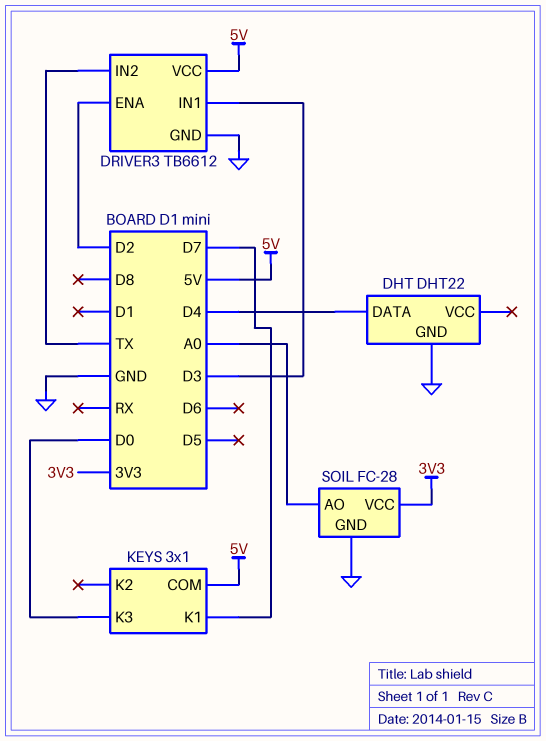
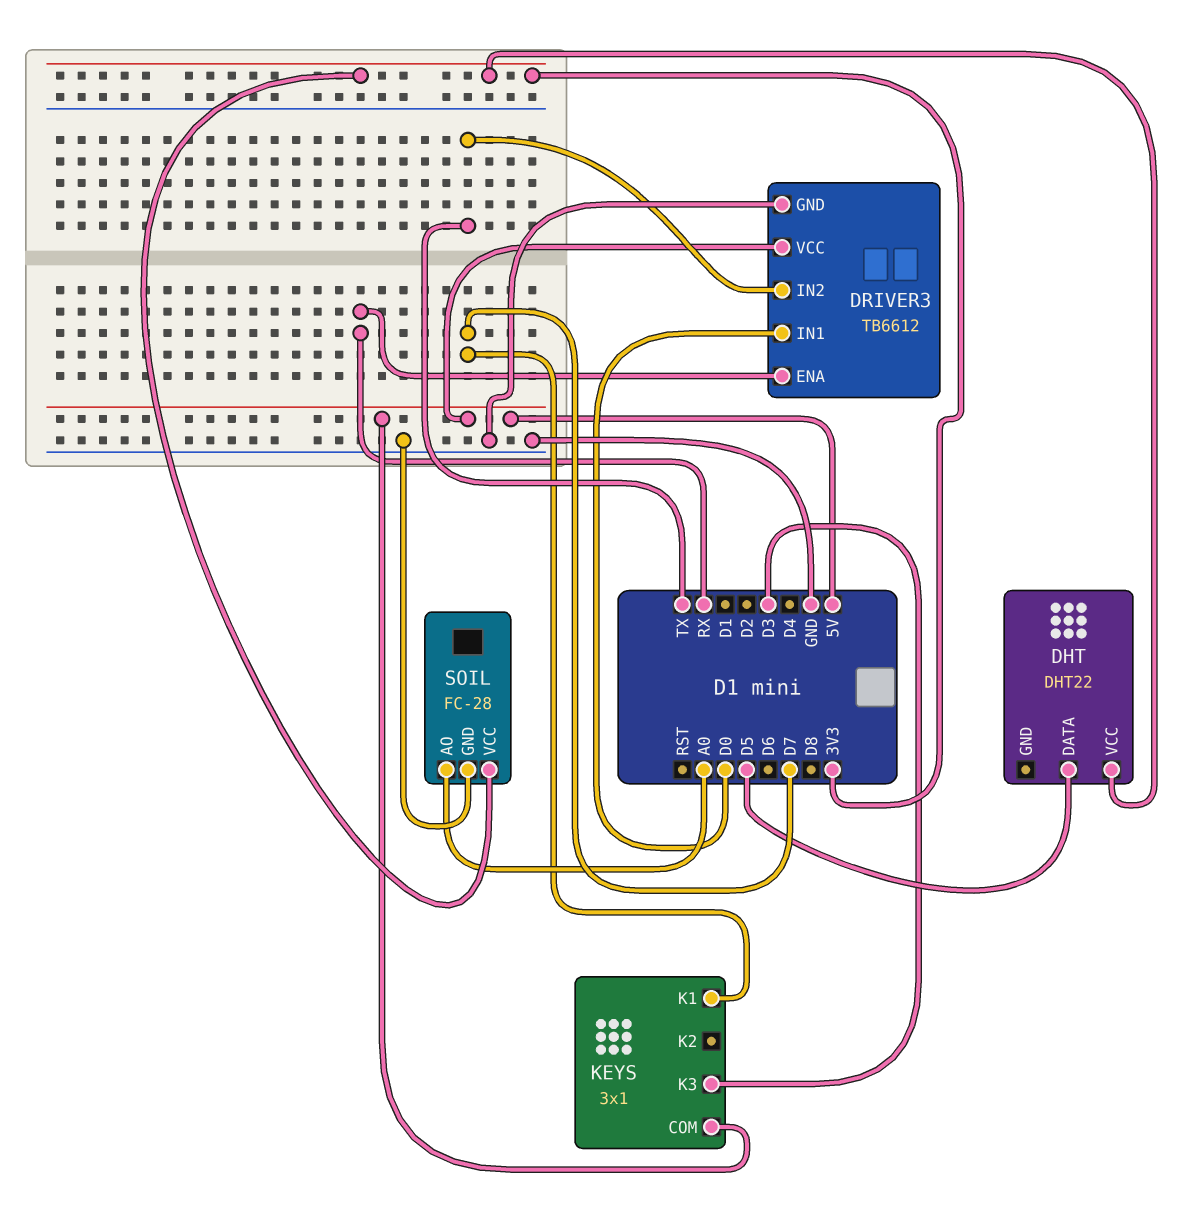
DHT pin DATA: D4 -> D5
DHT pin GND: GND -> none
DHT pin VCC: none -> 3V3
DRIVER3 pin ENA: D2 -> RX
DRIVER3 pin IN1: D3 -> D0
KEYS pin K3: D0 -> D3

